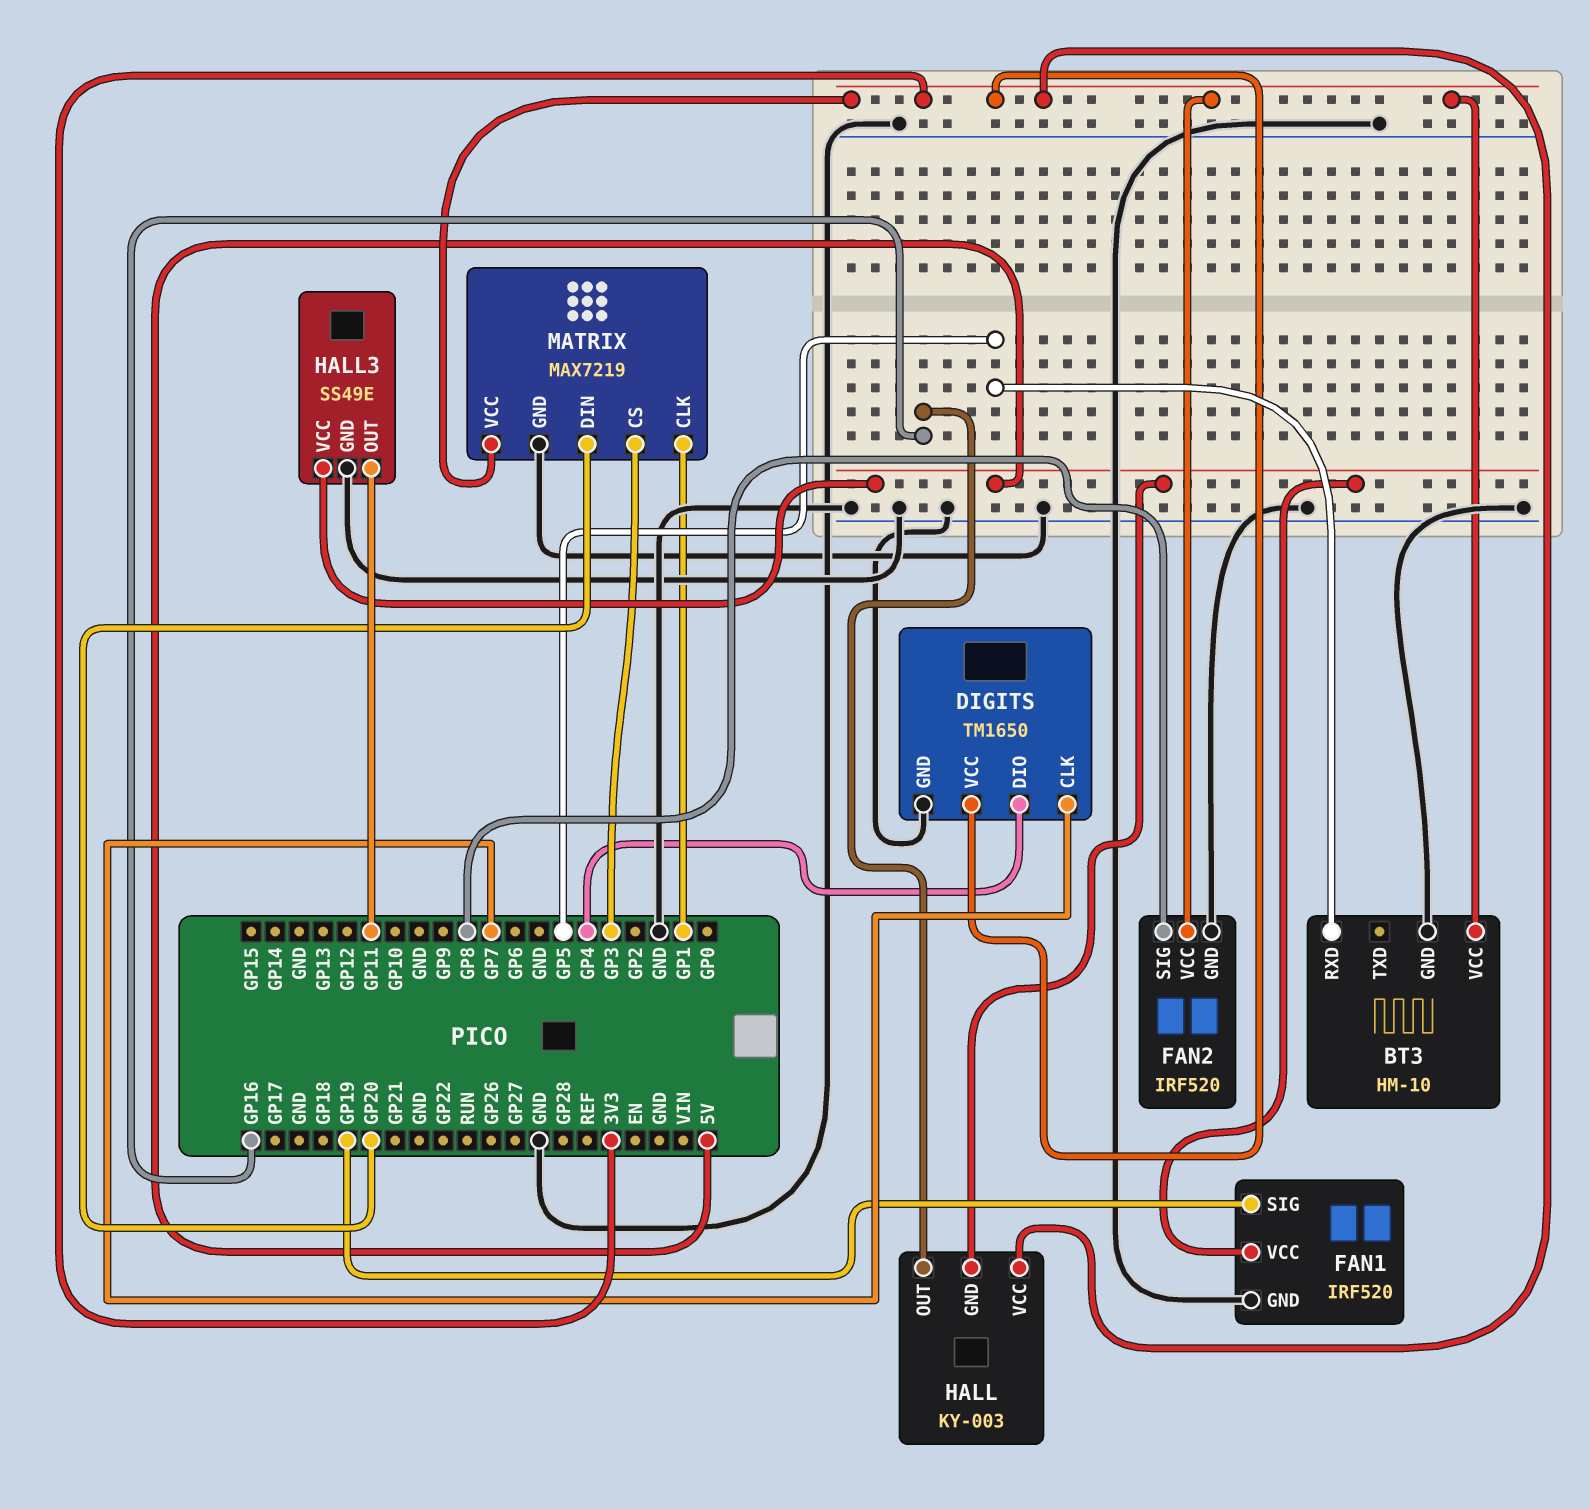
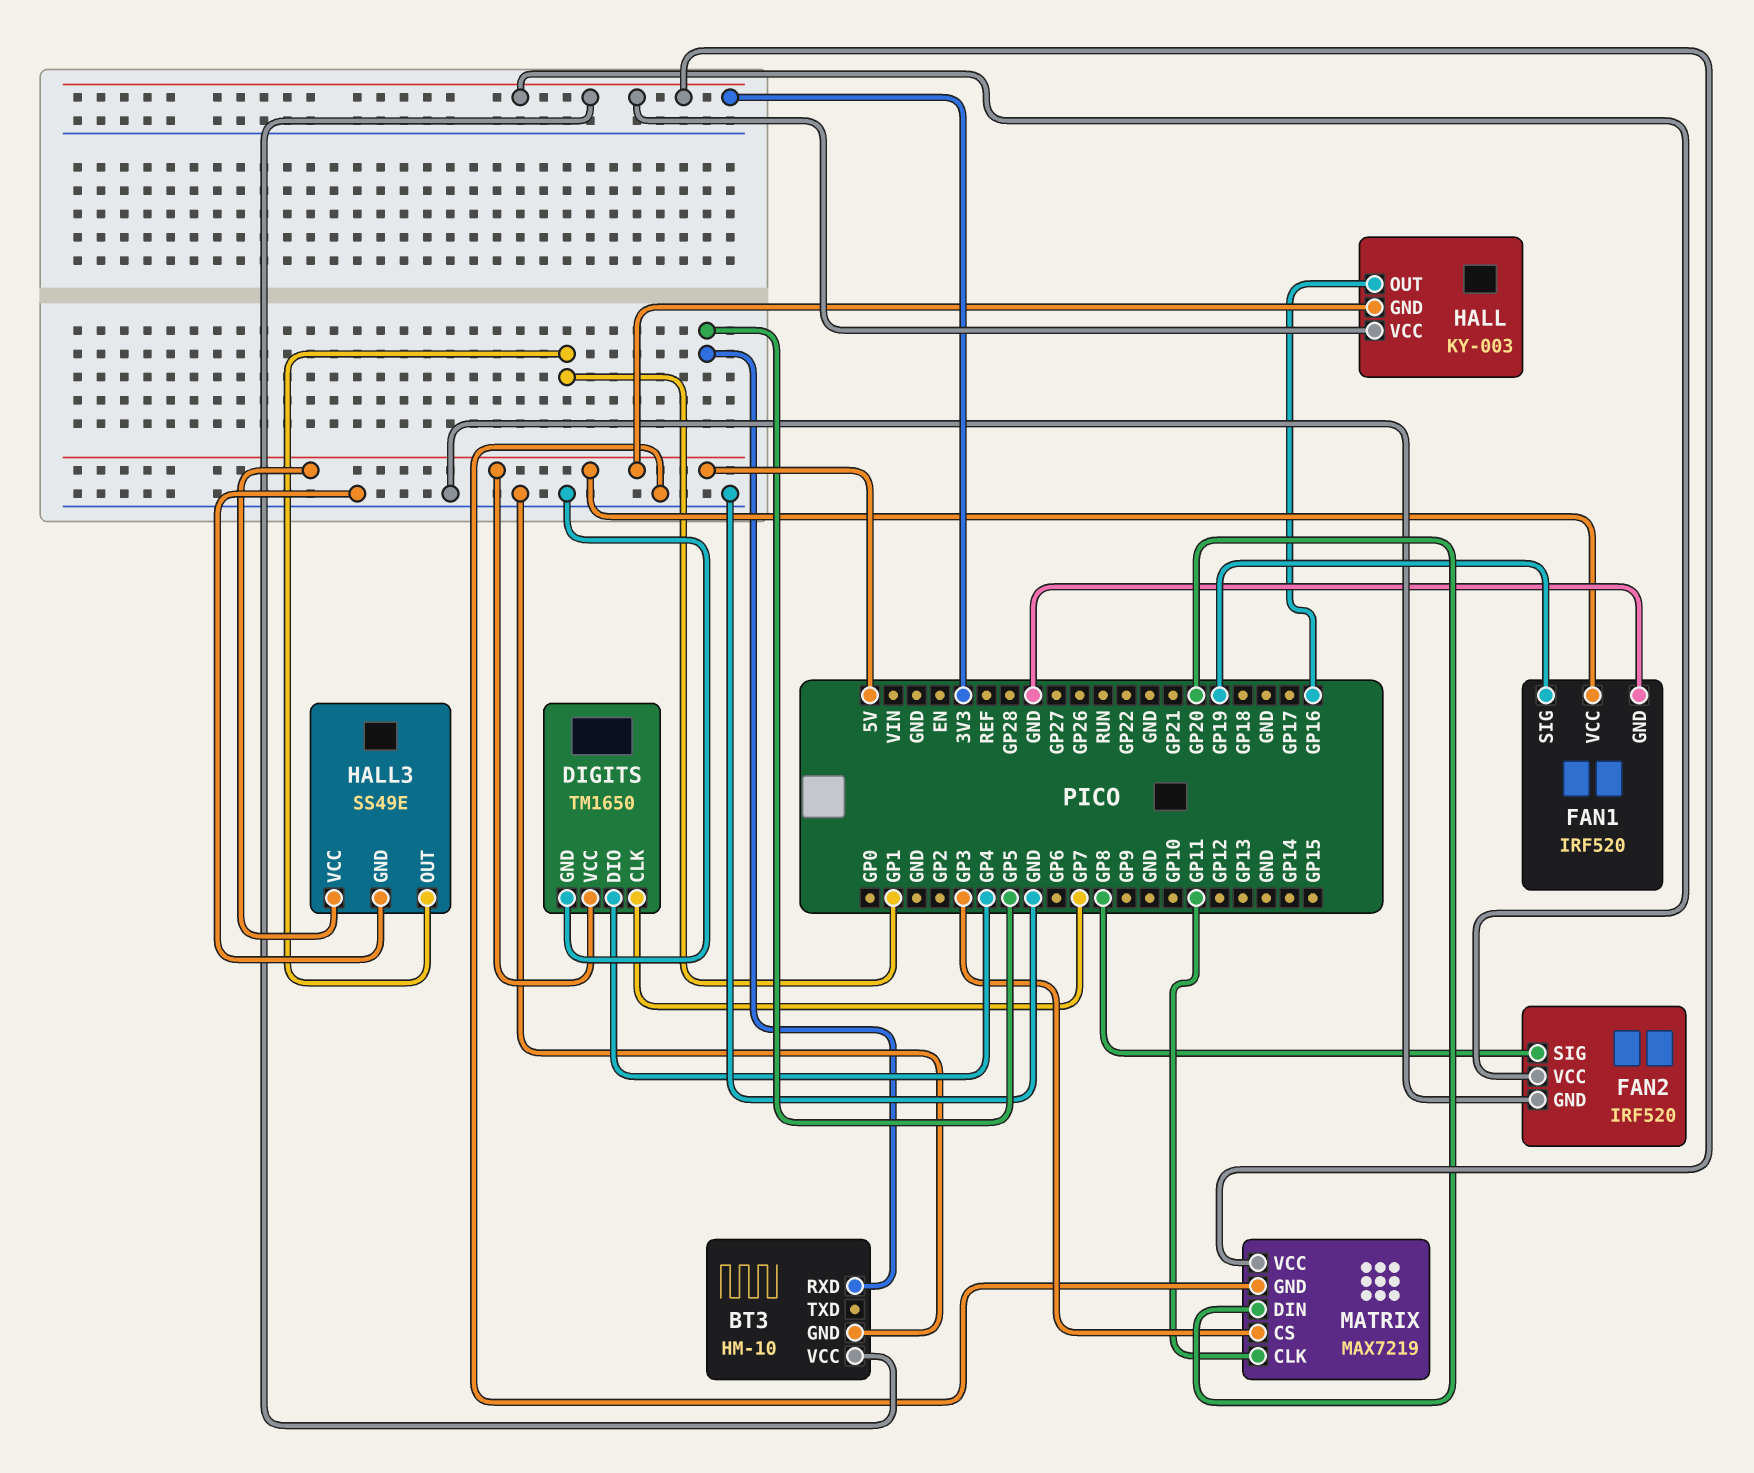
DIGITS pin VCC: 3V3 -> 5V
HALL3 pin OUT: GP11 -> GP1
MATRIX pin CLK: GP1 -> GP11

